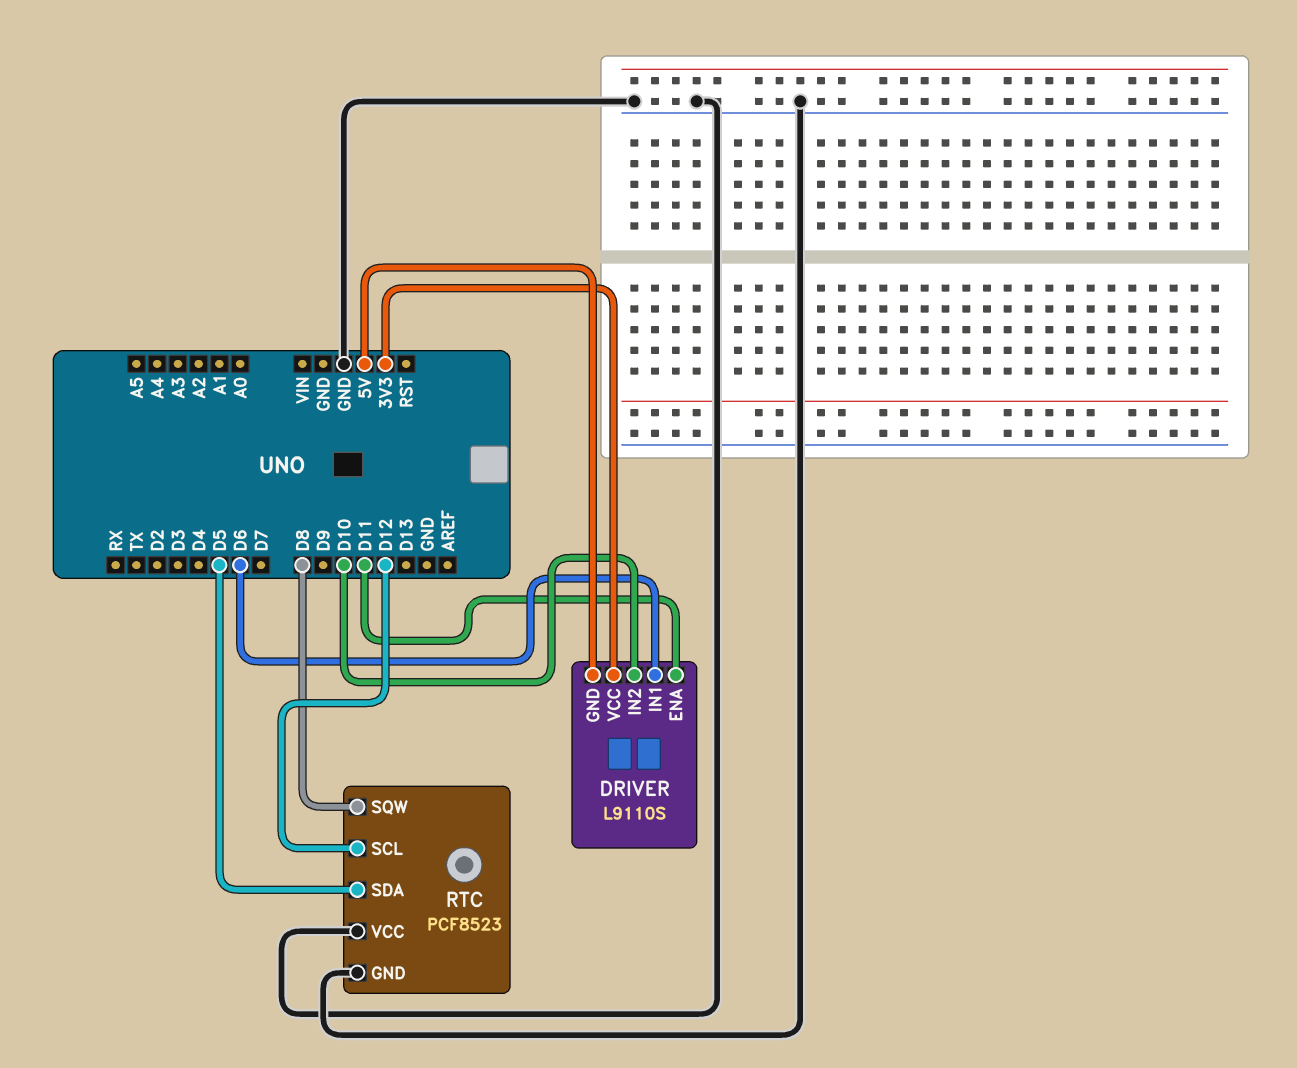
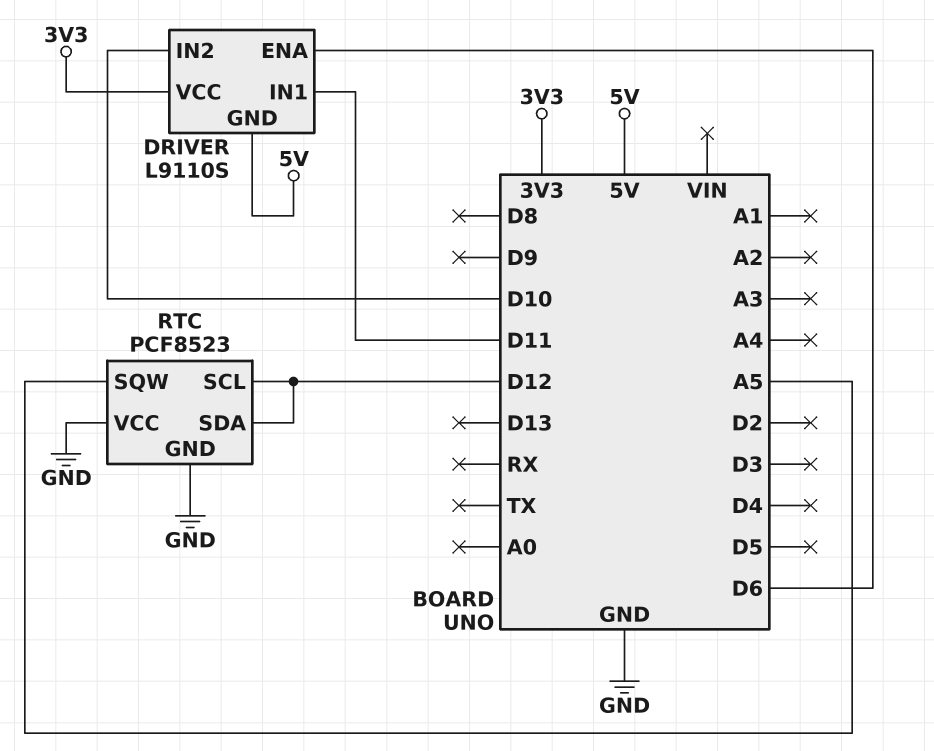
DRIVER pin ENA: D11 -> D6
DRIVER pin IN1: D6 -> D11
RTC pin SDA: D5 -> D12
RTC pin SQW: D8 -> A5

